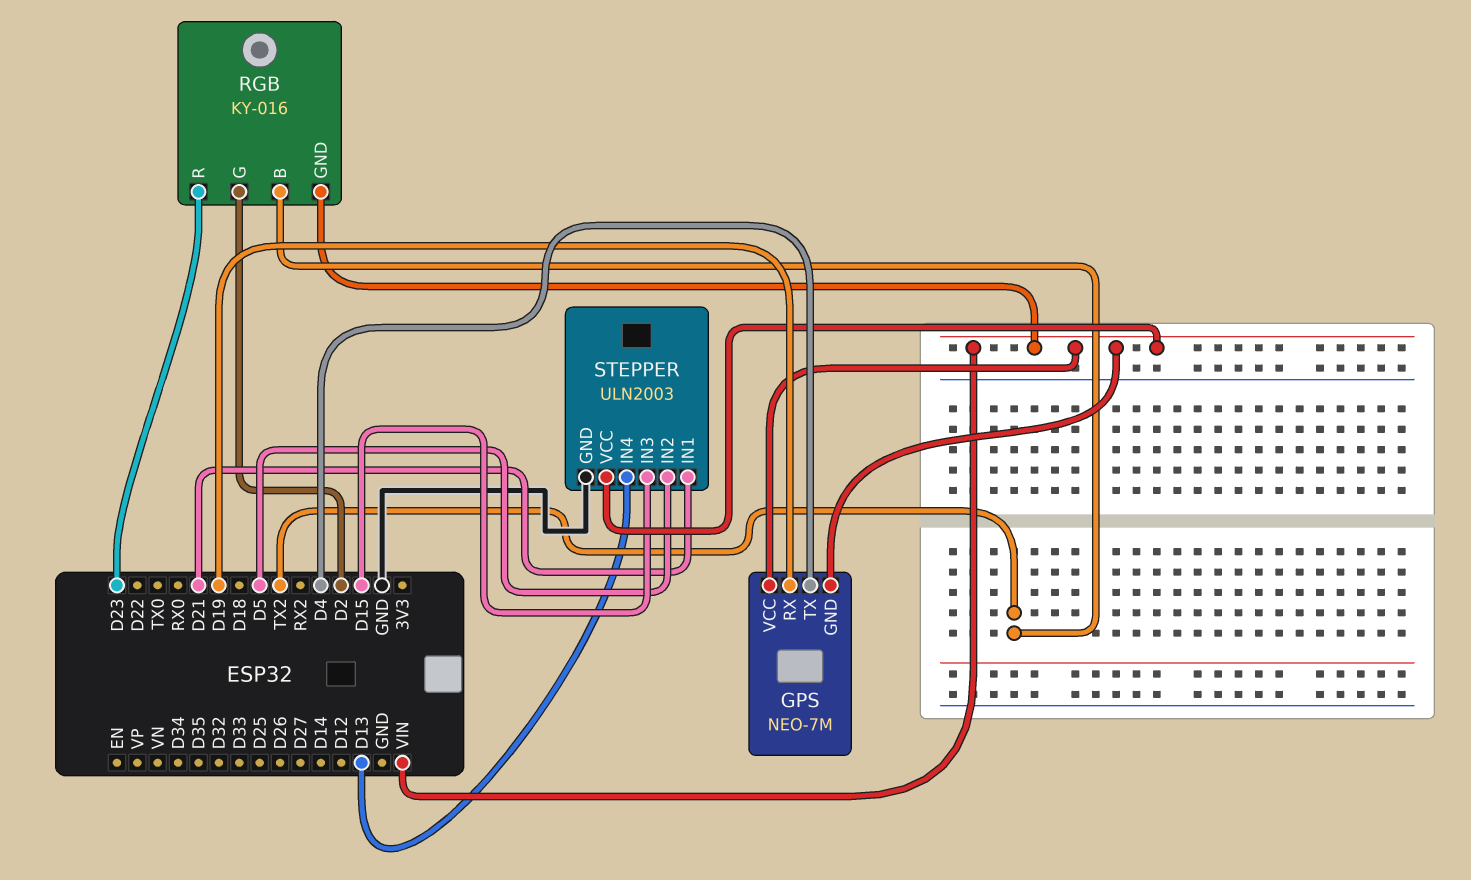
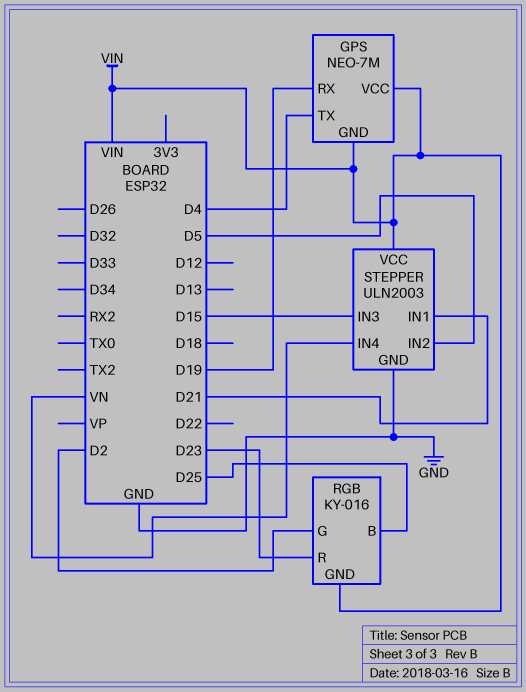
RGB pin B: TX2 -> D25
STEPPER pin IN4: D13 -> VN

